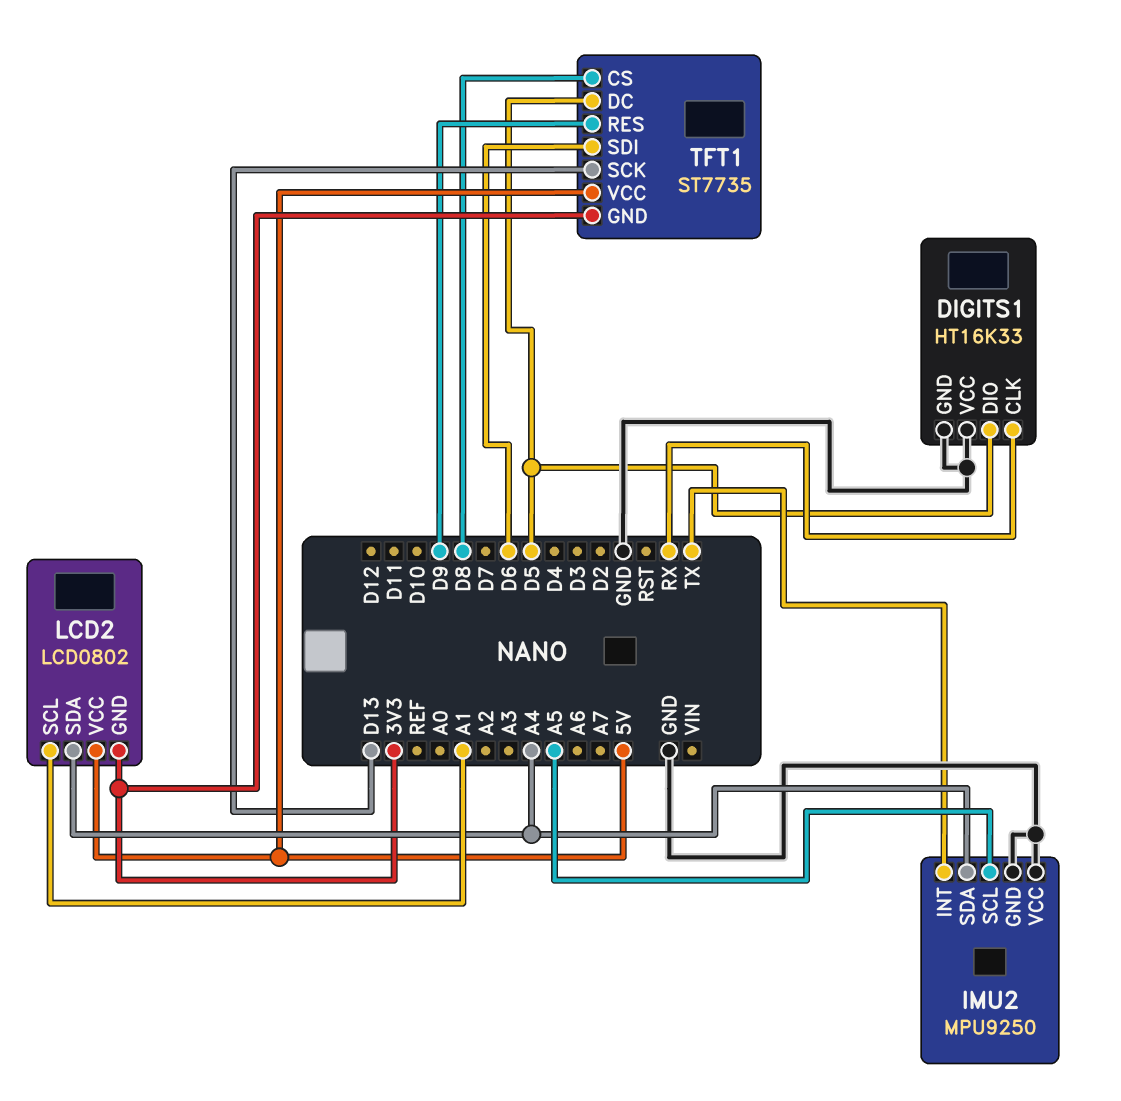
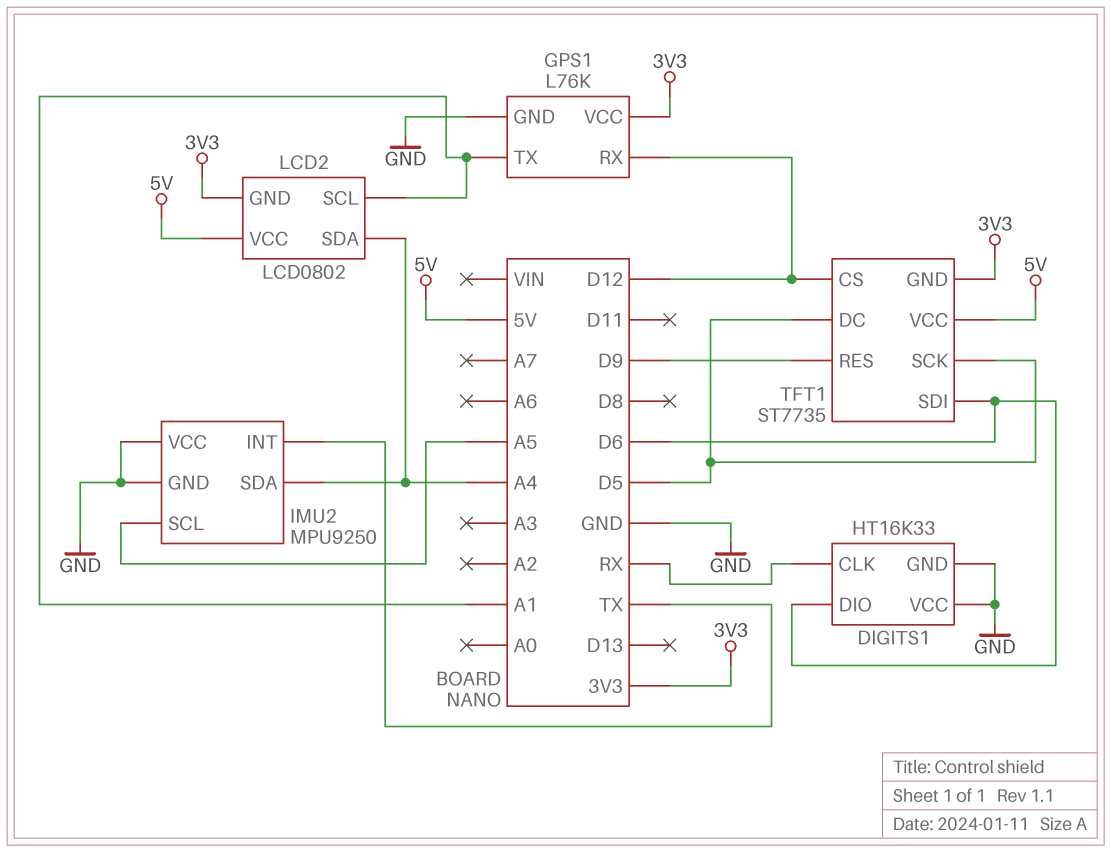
DIGITS1 pin DIO: D5 -> D6
GPS1: none -> L76K
GPS1 pin GND: none -> GND
GPS1 pin RX: none -> D12
GPS1 pin TX: none -> A1
GPS1 pin VCC: none -> 3V3
TFT1 pin CS: D8 -> D12
TFT1 pin SCK: D13 -> D5

